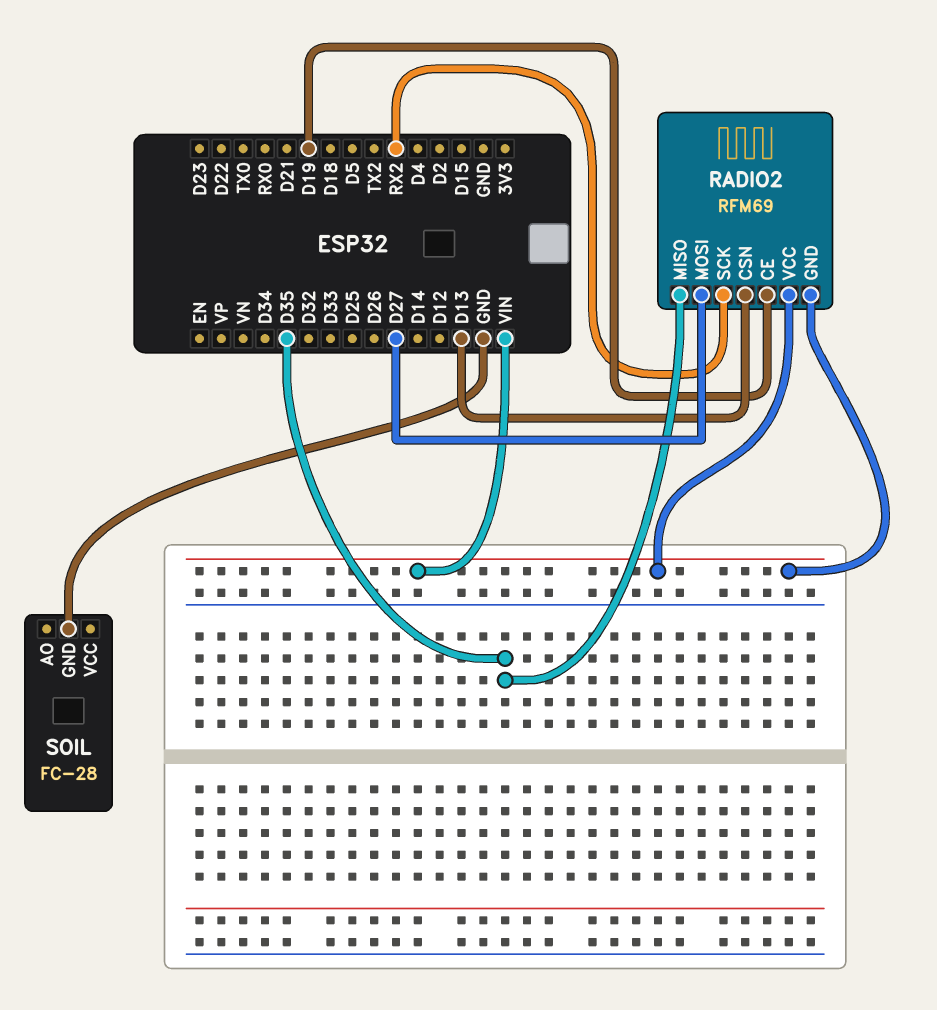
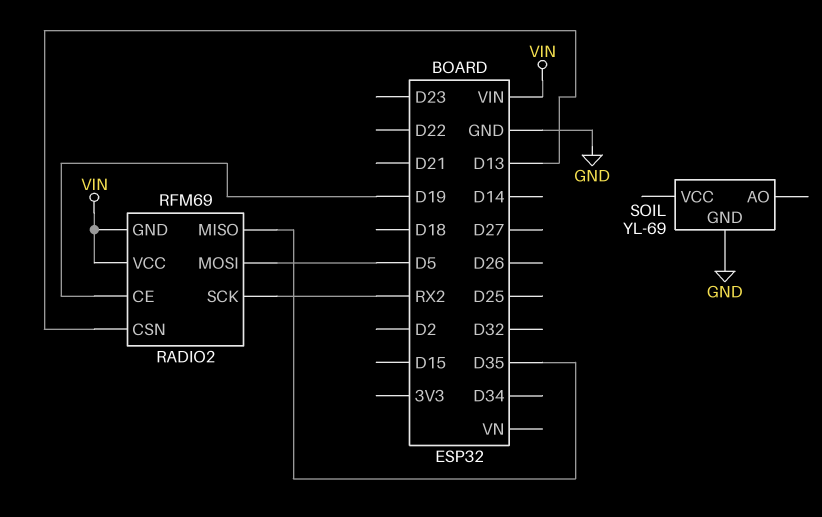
RADIO2 pin MOSI: D27 -> D5
SOIL: FC-28 -> YL-69

